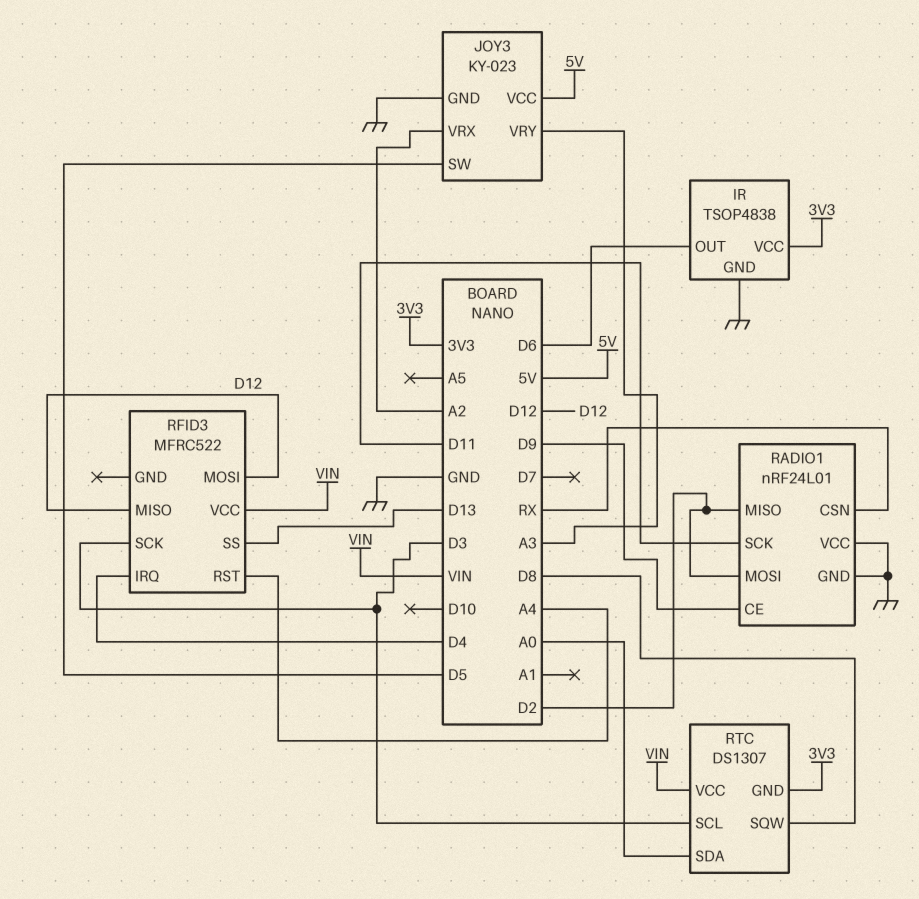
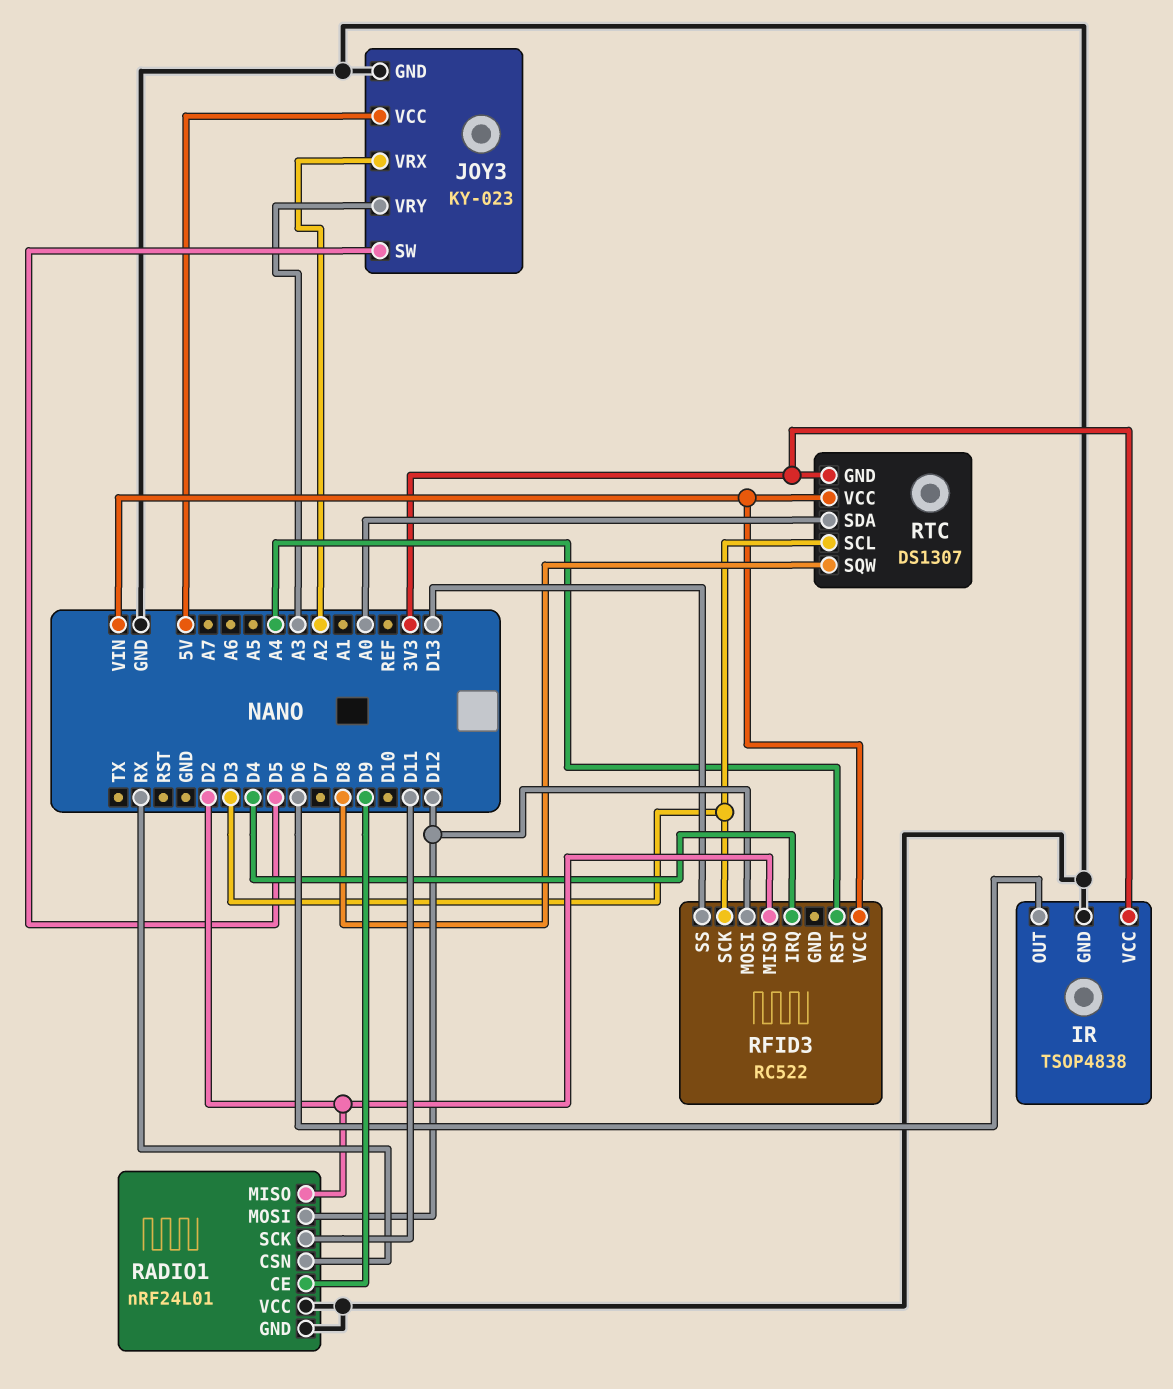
RADIO1 pin MOSI: D2 -> D12
RFID3: MFRC522 -> RC522
RFID3 pin MISO: D12 -> D2

